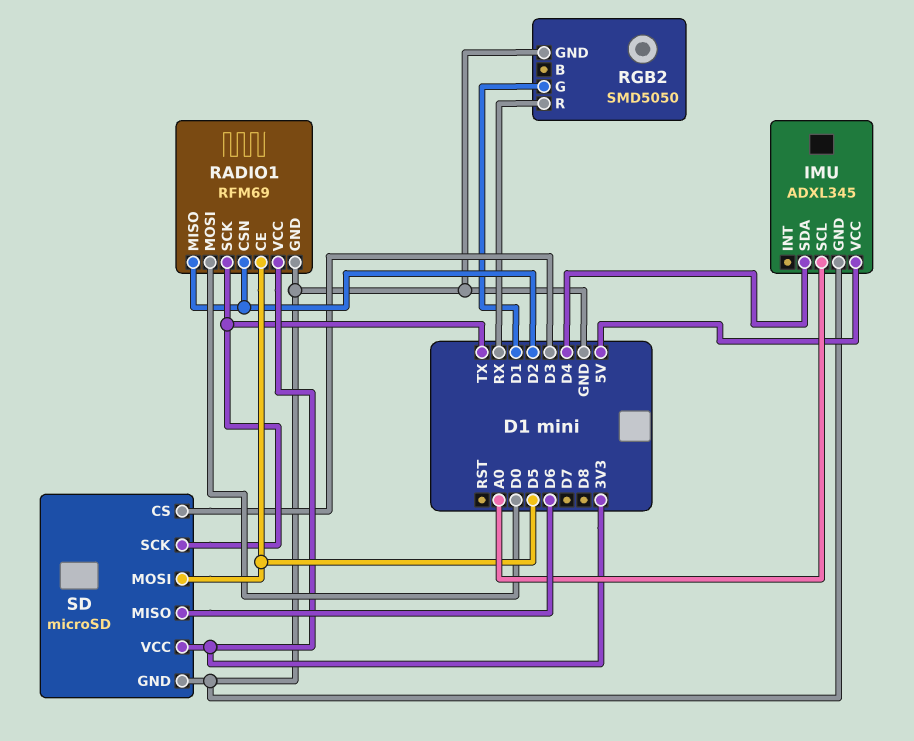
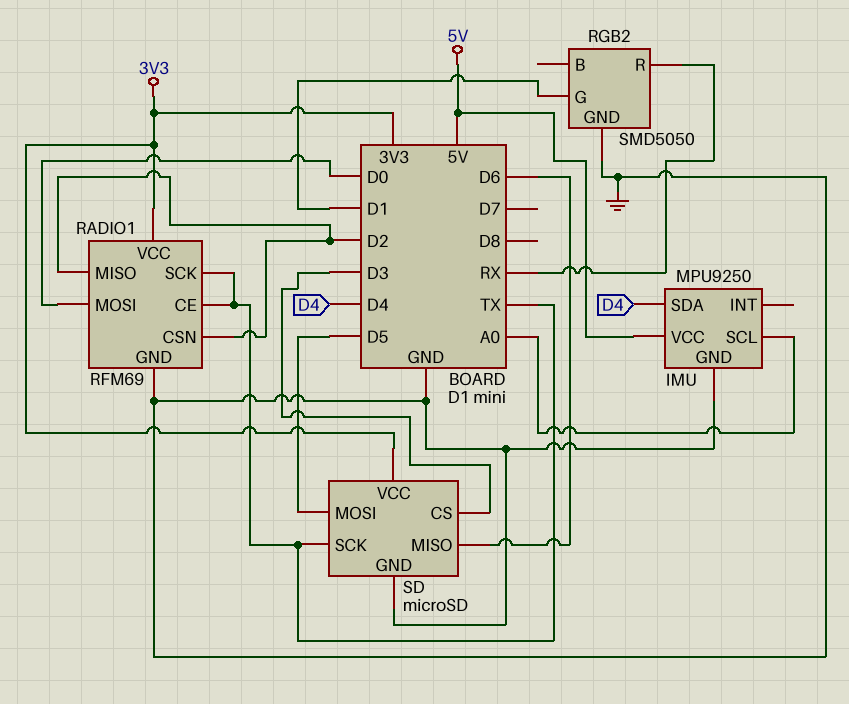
IMU: ADXL345 -> MPU9250
RADIO1 pin CE: D5 -> TX

